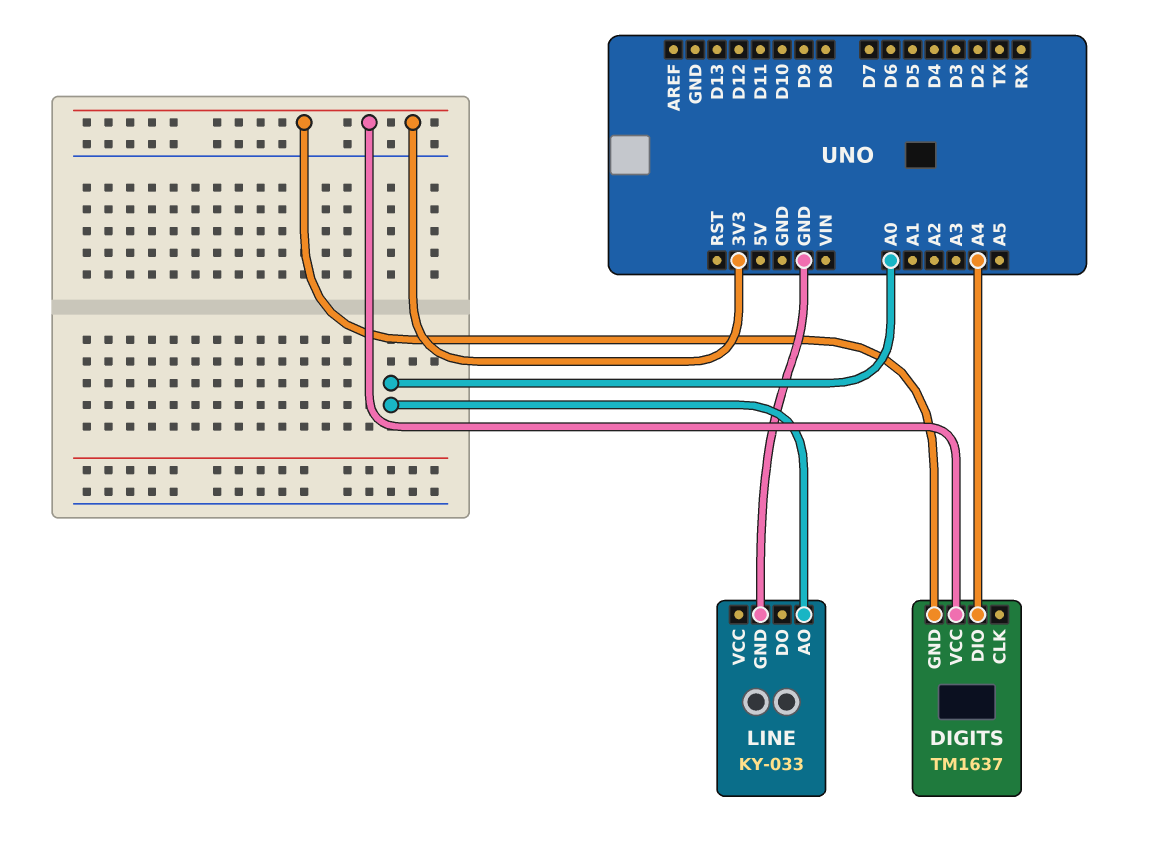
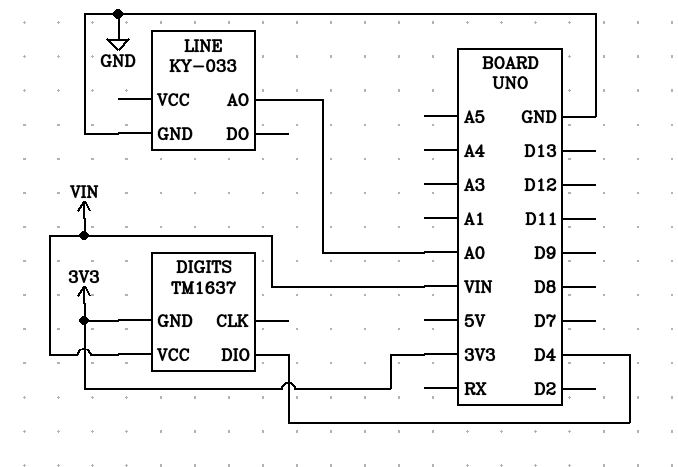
DIGITS pin DIO: A4 -> D4
DIGITS pin VCC: 3V3 -> VIN

